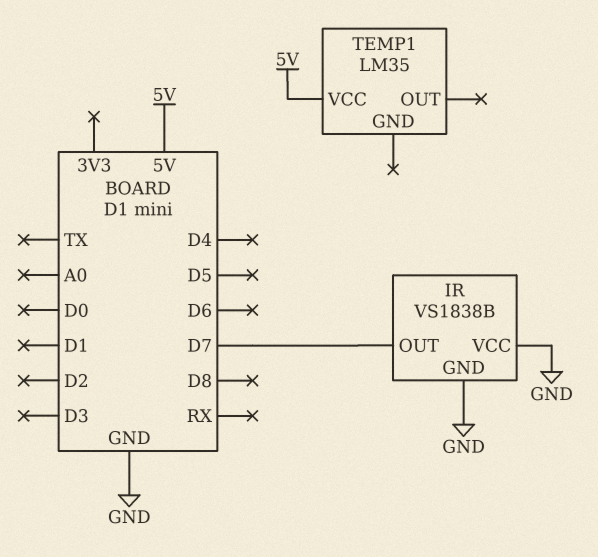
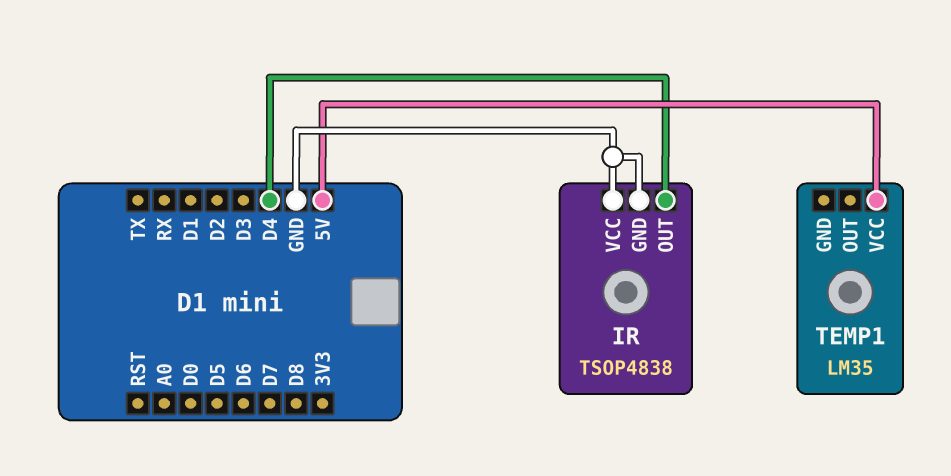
IR: VS1838B -> TSOP4838
IR pin OUT: D7 -> D4

